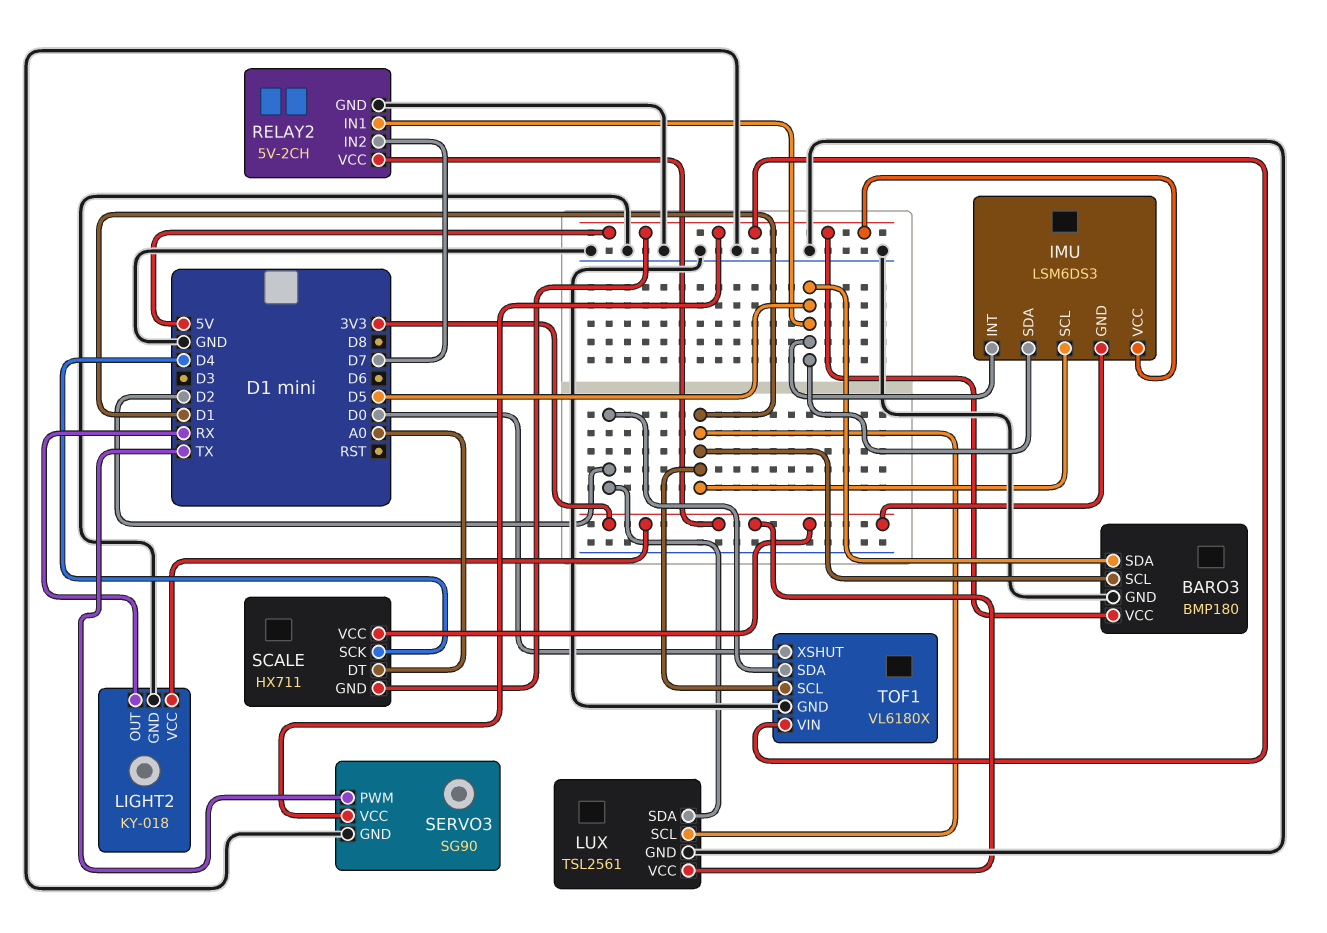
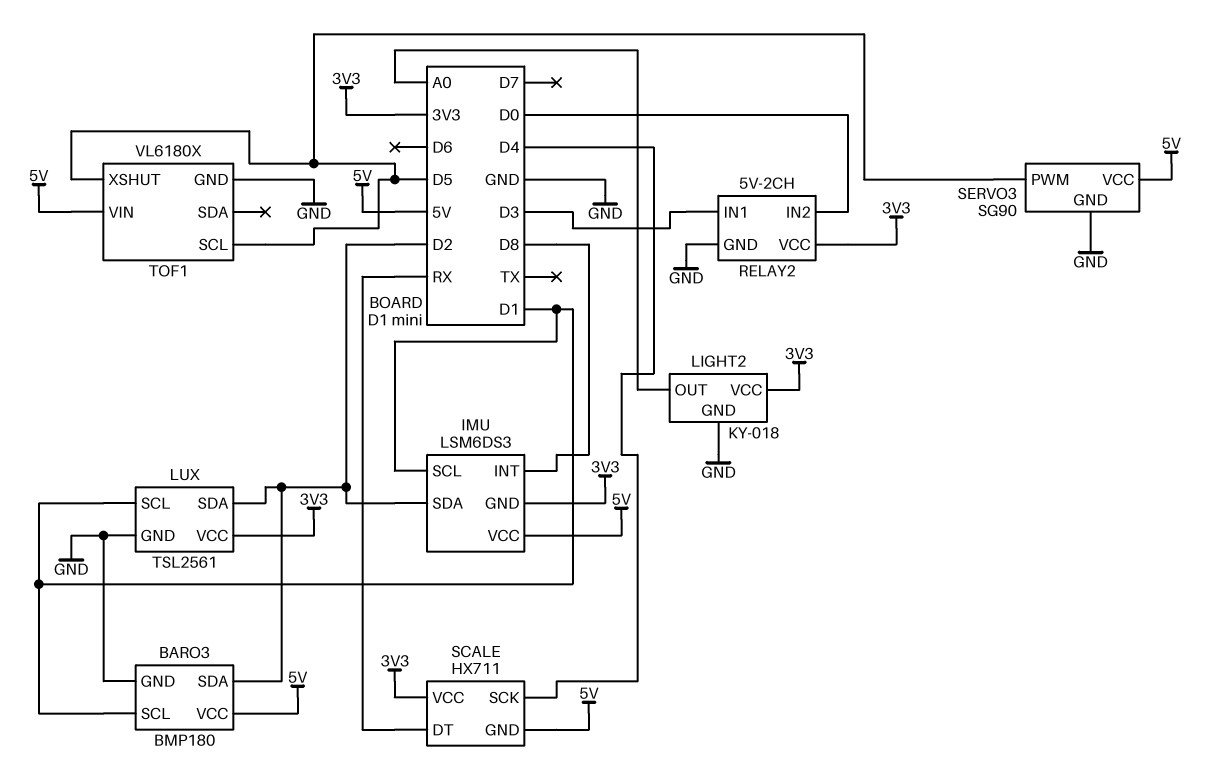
BARO3 pin SDA: D5 -> D2
IMU pin INT: D5 -> D8
IMU pin SDA: D5 -> D2
LIGHT2 pin OUT: RX -> A0
RELAY2 pin IN1: D5 -> D3
RELAY2 pin IN2: D7 -> D0
SCALE pin DT: A0 -> RX
SERVO3 pin PWM: TX -> D5
TOF1 pin SCL: D1 -> D5
TOF1 pin SDA: D2 -> none
TOF1 pin XSHUT: D0 -> D5

